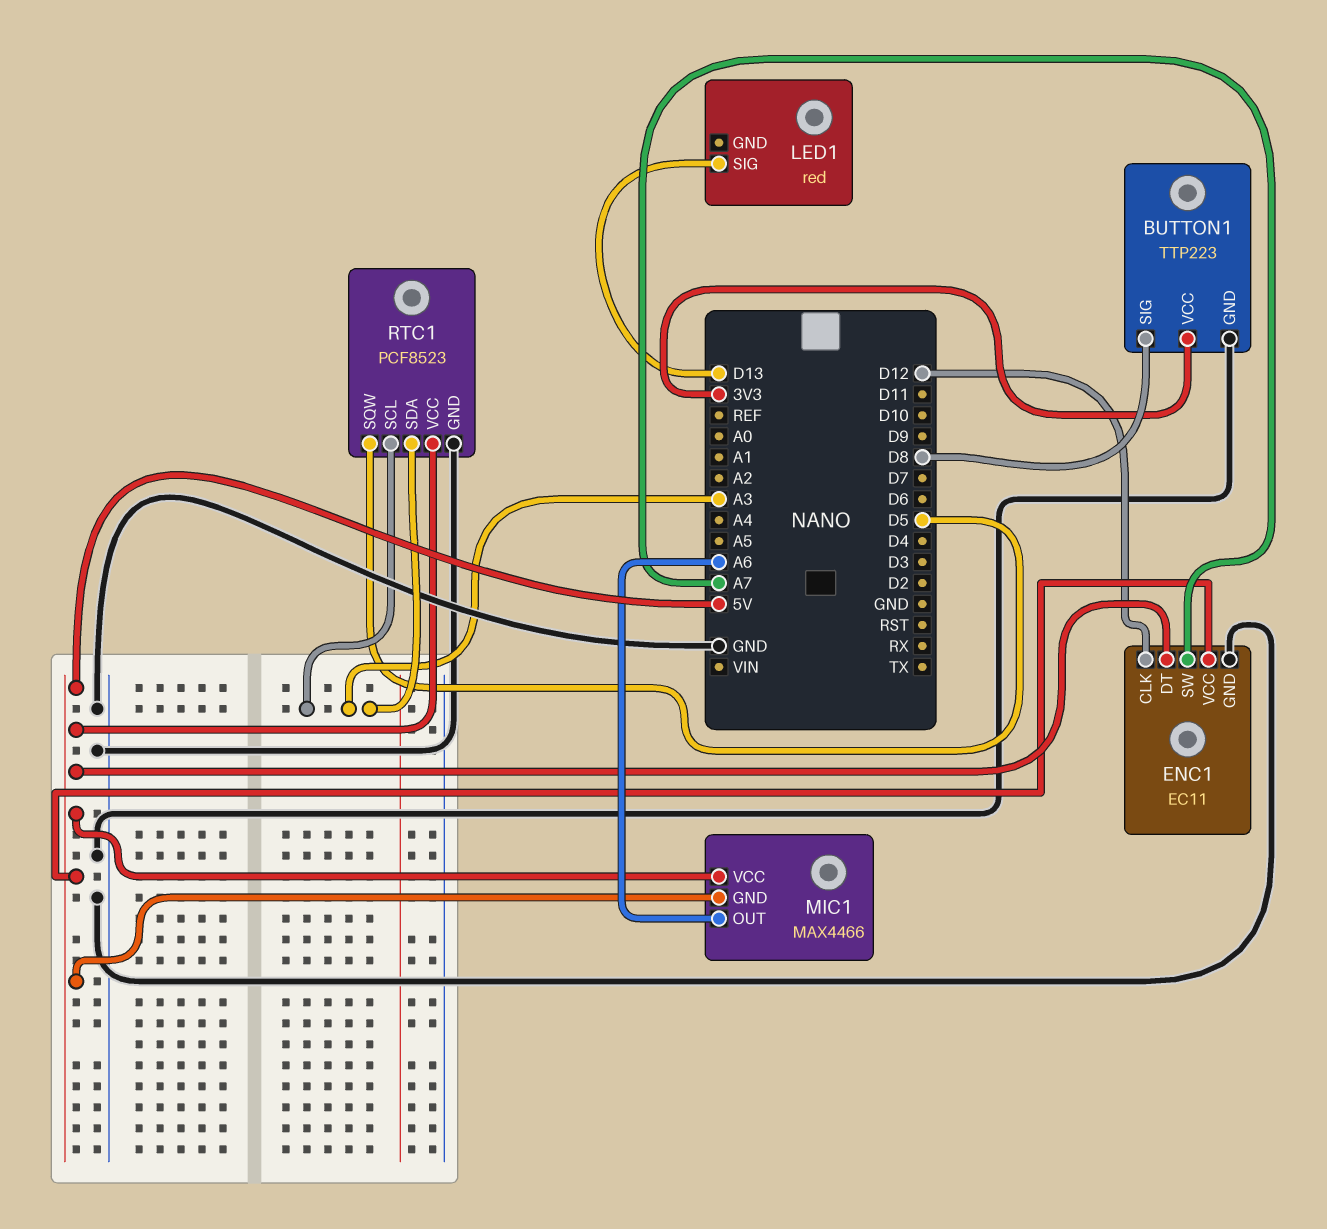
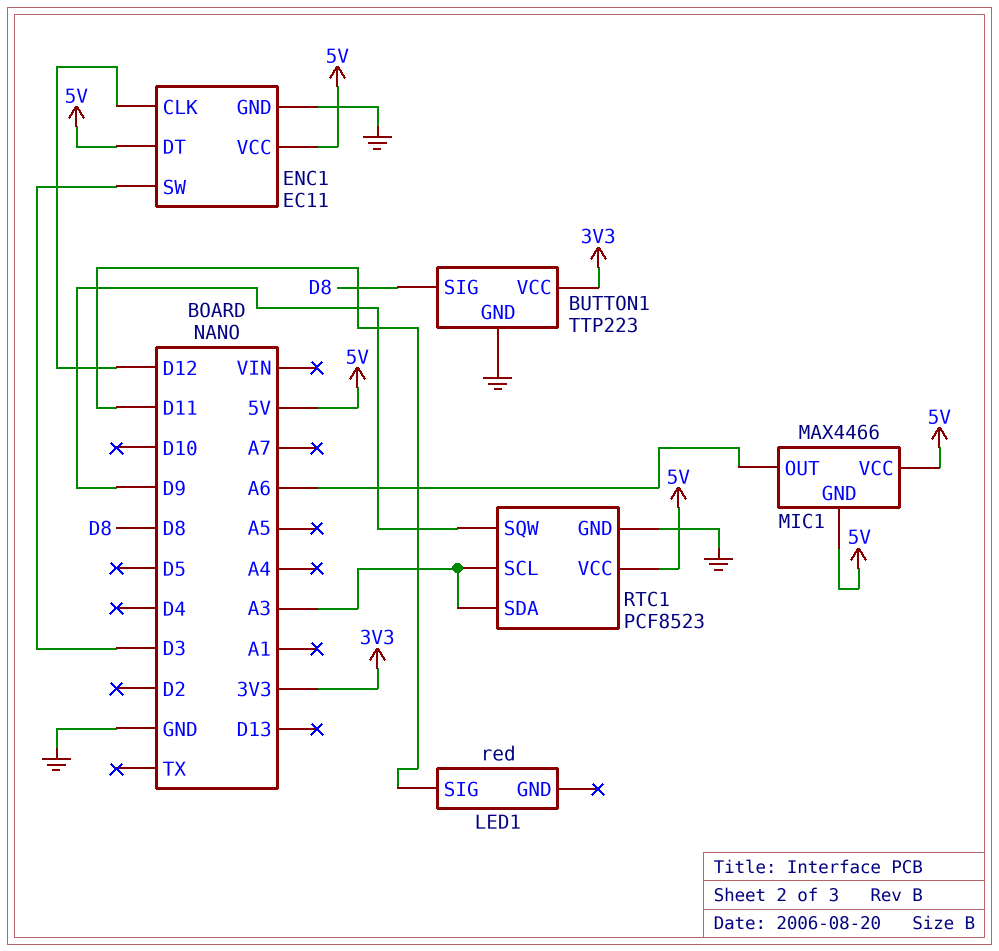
ENC1 pin SW: A7 -> D3
LED1 pin SIG: D13 -> D11
RTC1 pin SQW: D5 -> D9

